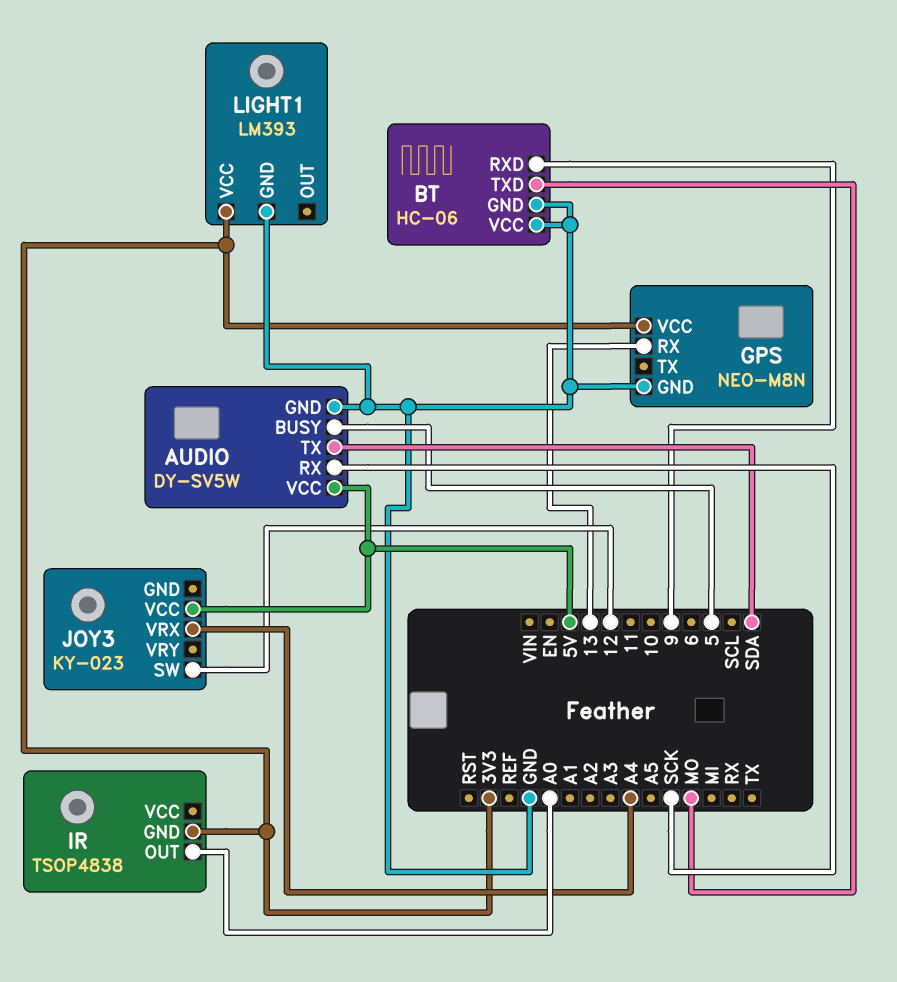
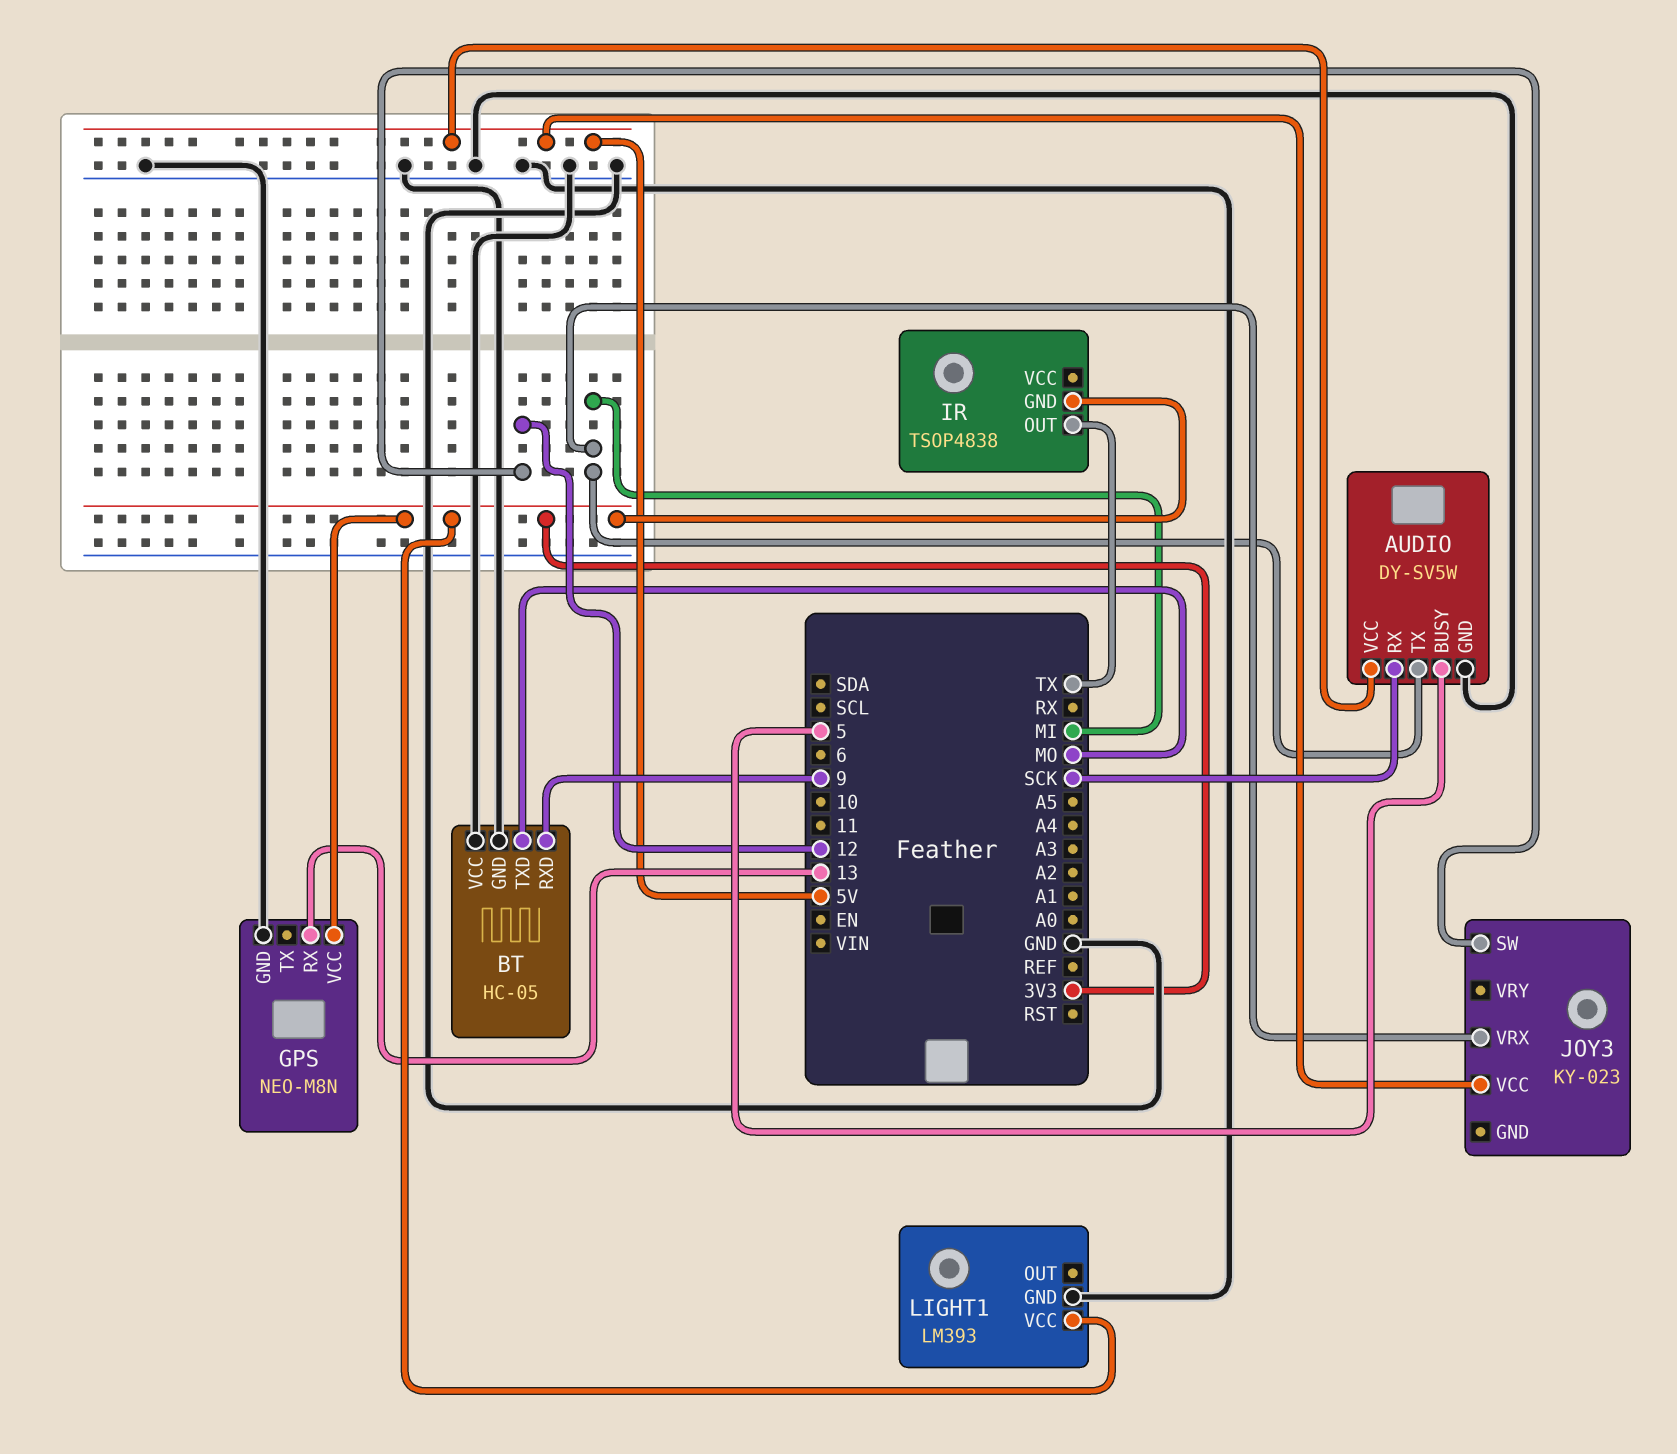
AUDIO pin TX: SDA -> MI
BT: HC-06 -> HC-05
IR pin OUT: A0 -> TX
JOY3 pin VRX: A4 -> MI

